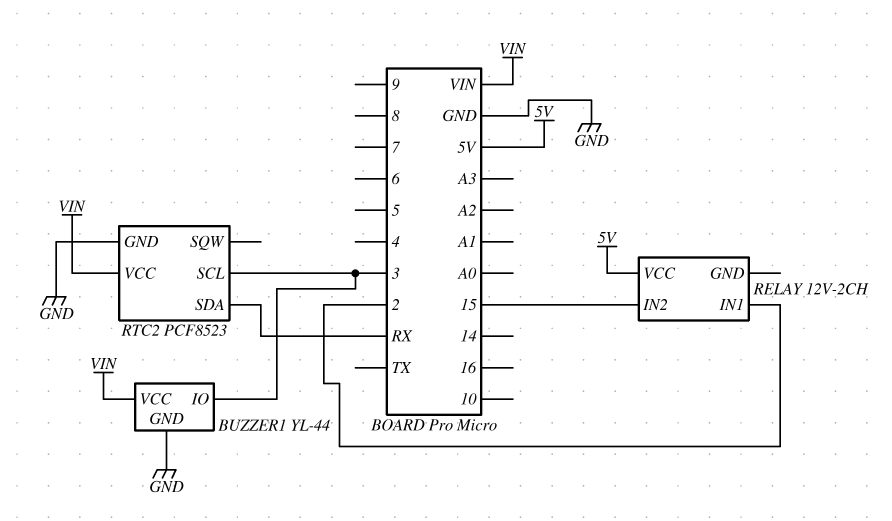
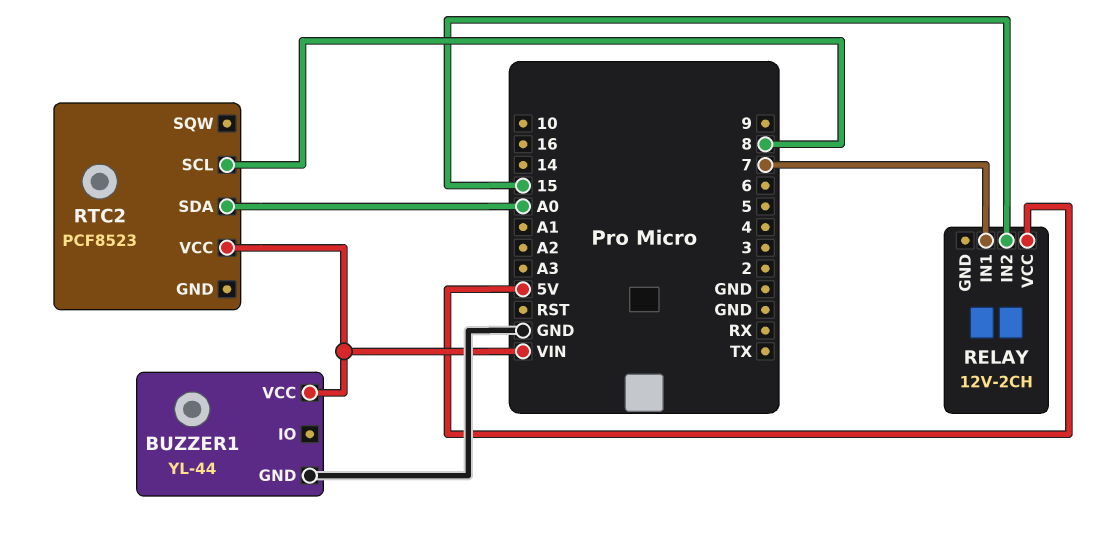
BUZZER1 pin IO: 3 -> none
RELAY pin IN1: 2 -> 7
RTC2 pin GND: GND -> none
RTC2 pin SCL: 3 -> 8
RTC2 pin SDA: RX -> A0

